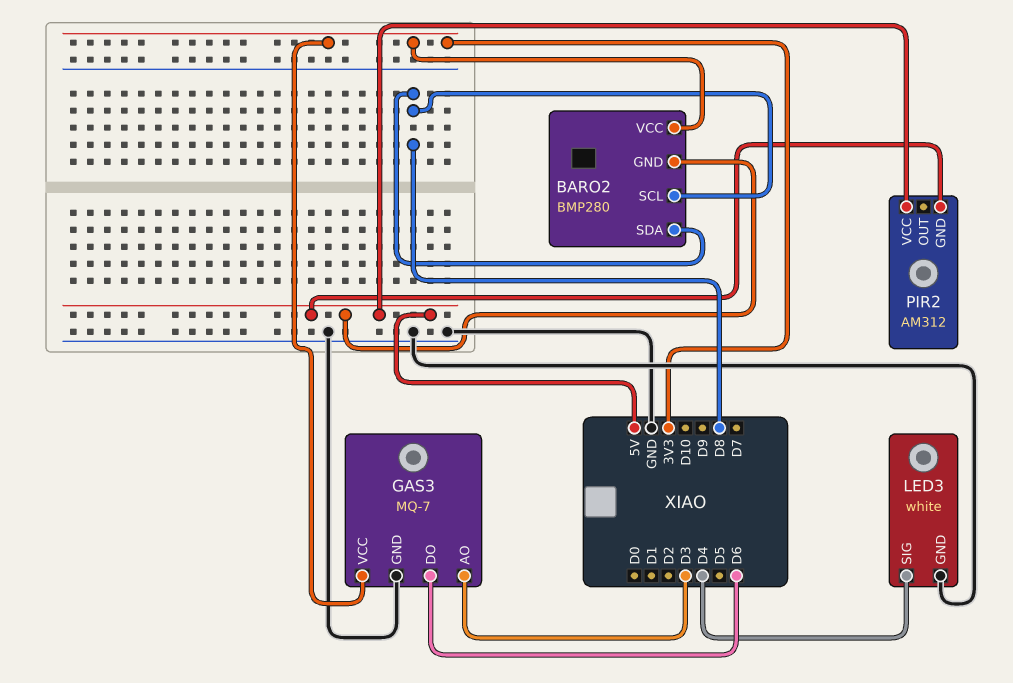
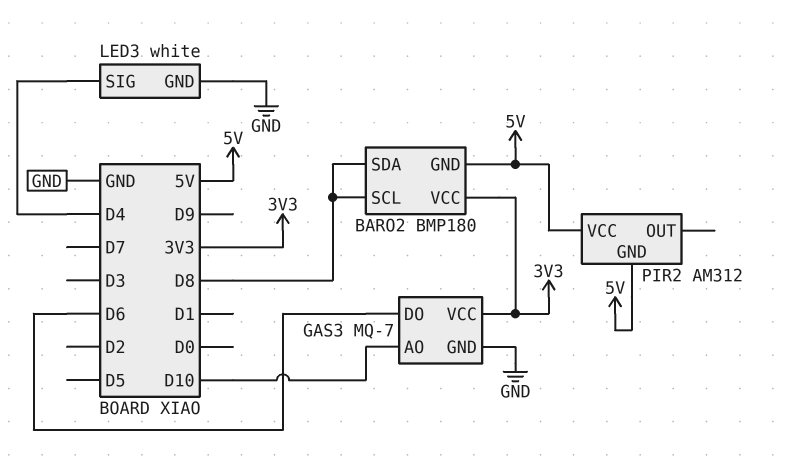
BARO2: BMP280 -> BMP180
GAS3 pin AO: D3 -> D10

